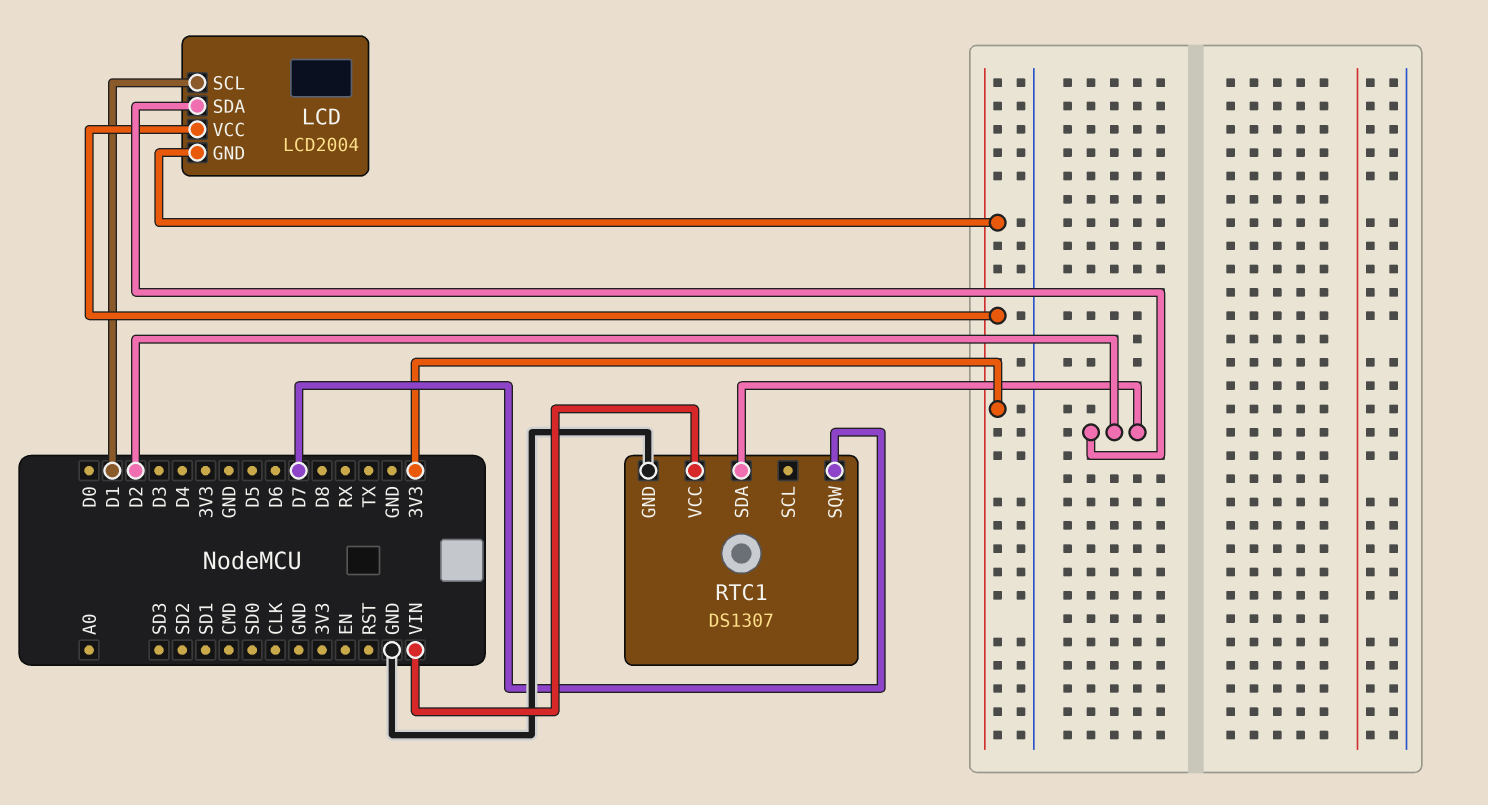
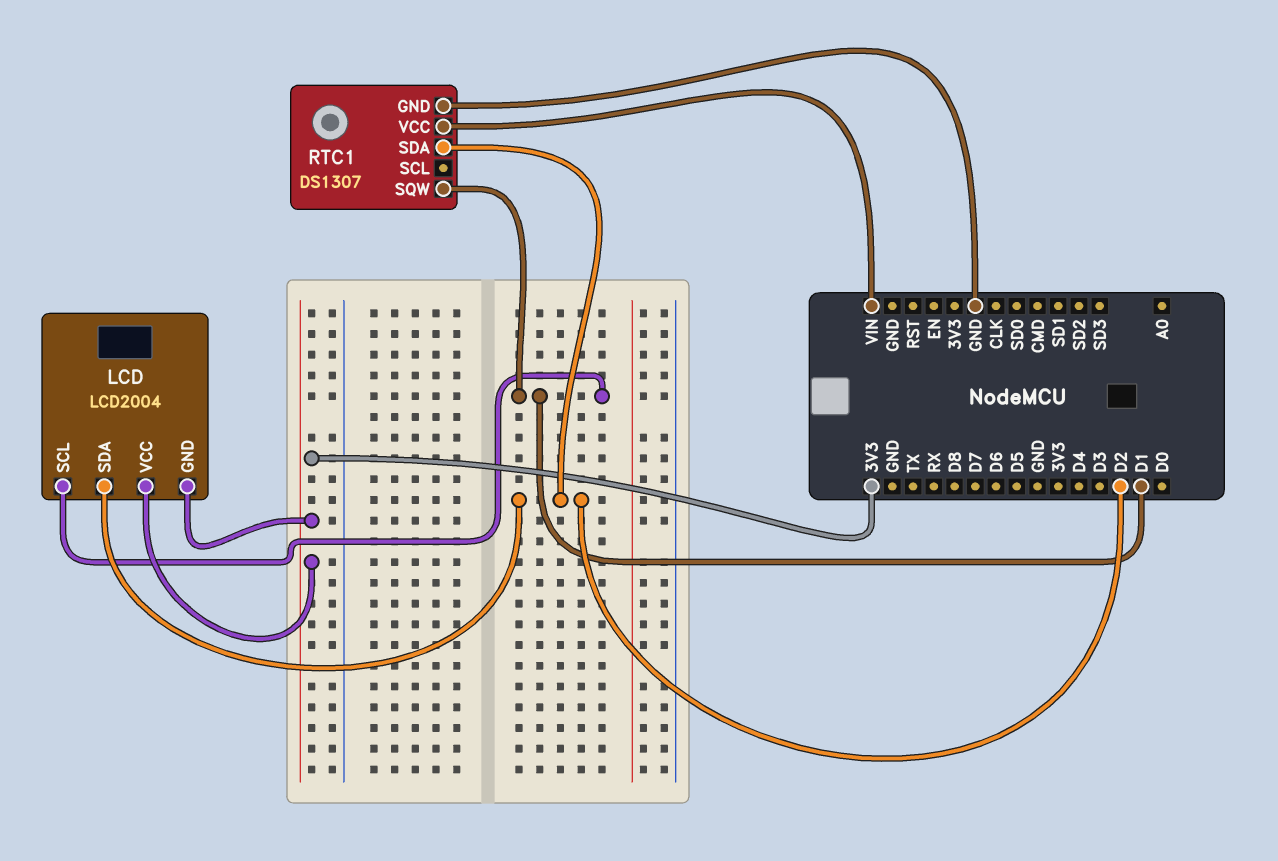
RTC1 pin SQW: D7 -> D1

